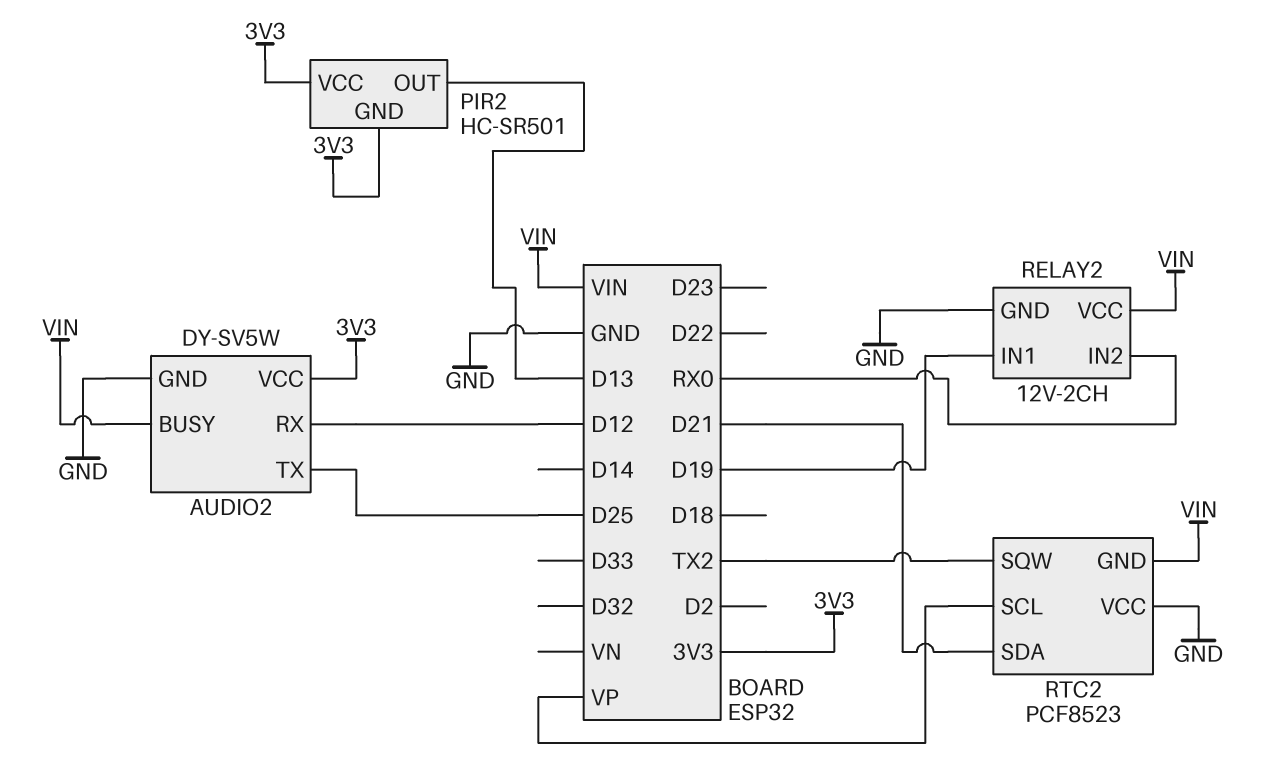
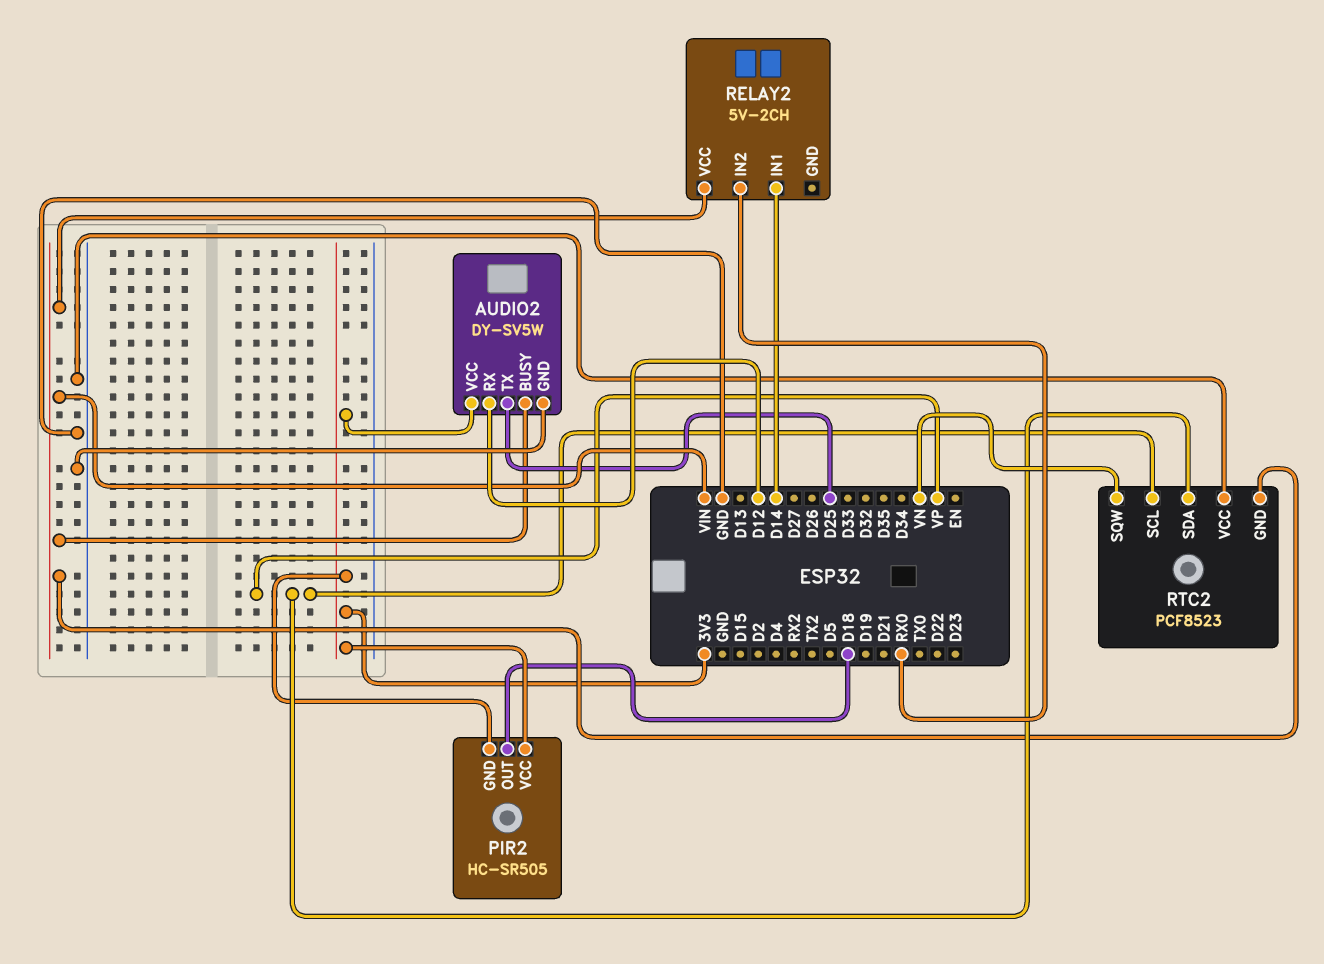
PIR2: HC-SR501 -> HC-SR505
PIR2 pin OUT: D13 -> D18
RELAY2: 12V-2CH -> 5V-2CH
RELAY2 pin GND: GND -> none
RELAY2 pin IN1: D19 -> D14
RTC2 pin SDA: D21 -> VP
RTC2 pin SQW: TX2 -> VN

